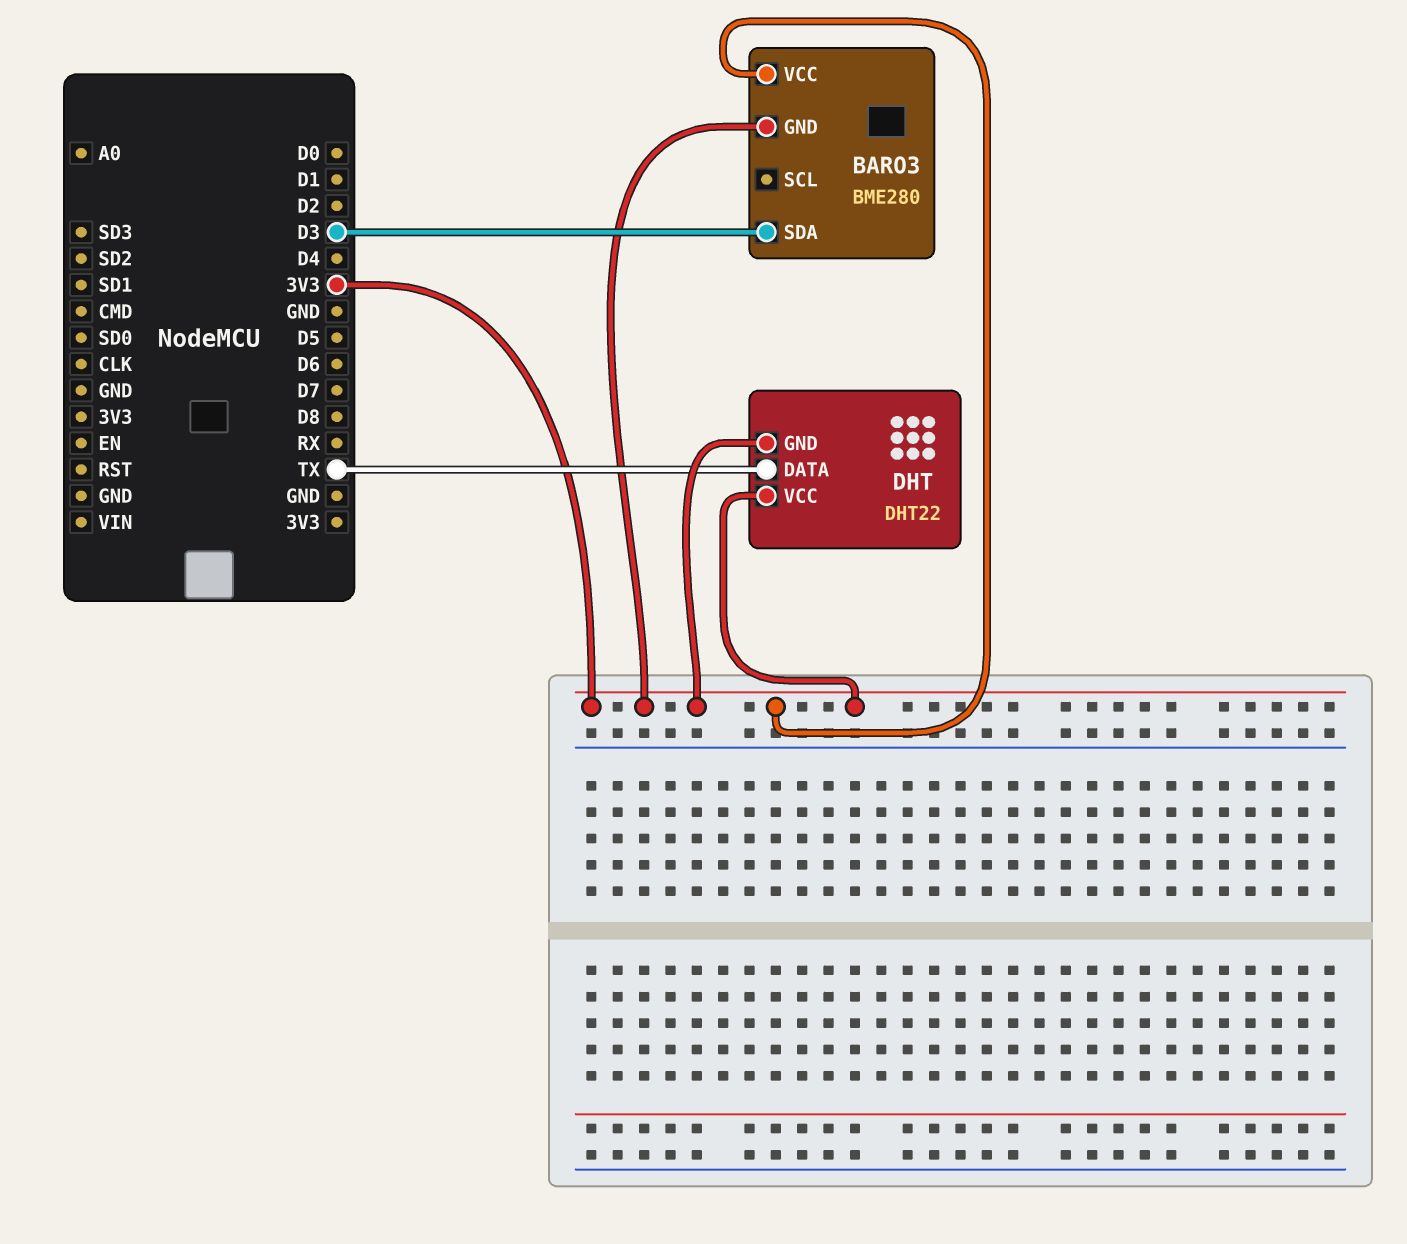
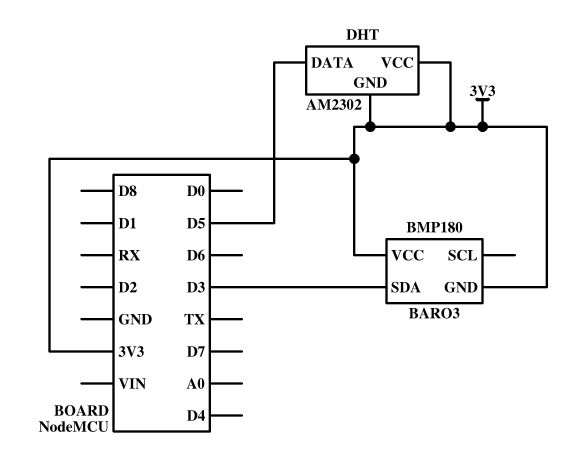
BARO3: BME280 -> BMP180
DHT: DHT22 -> AM2302
DHT pin DATA: TX -> D5

